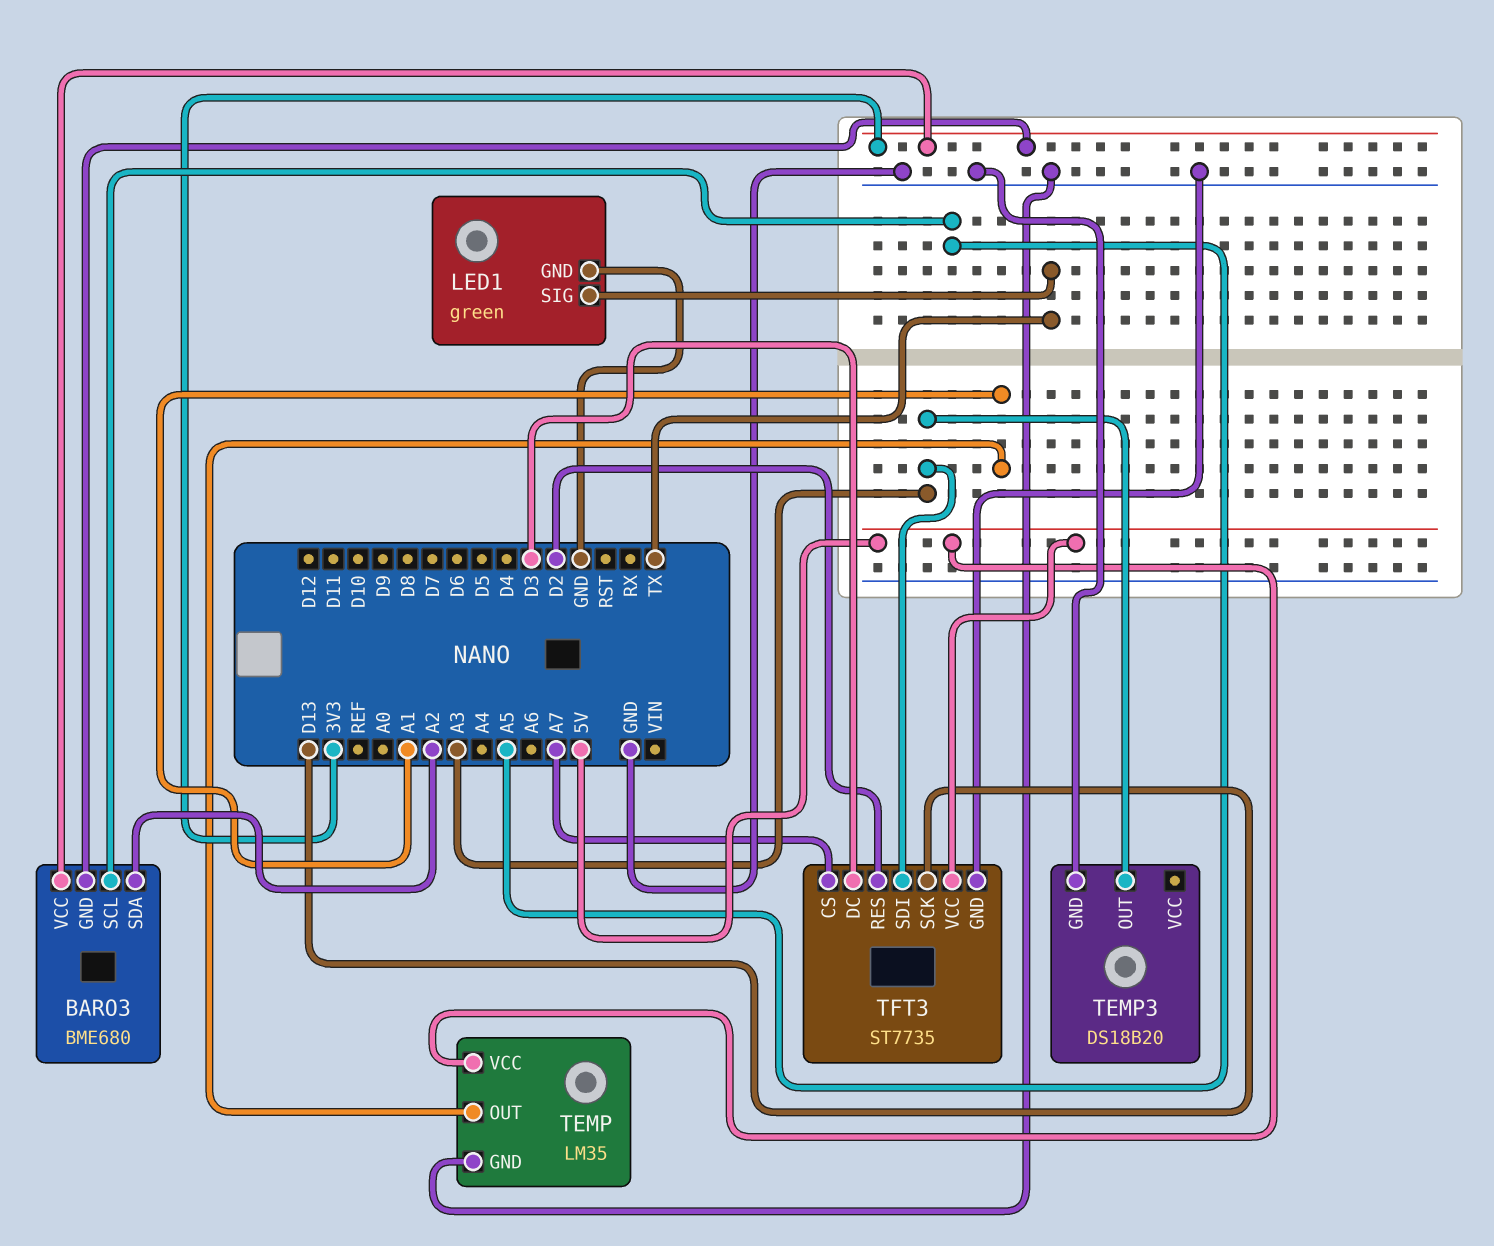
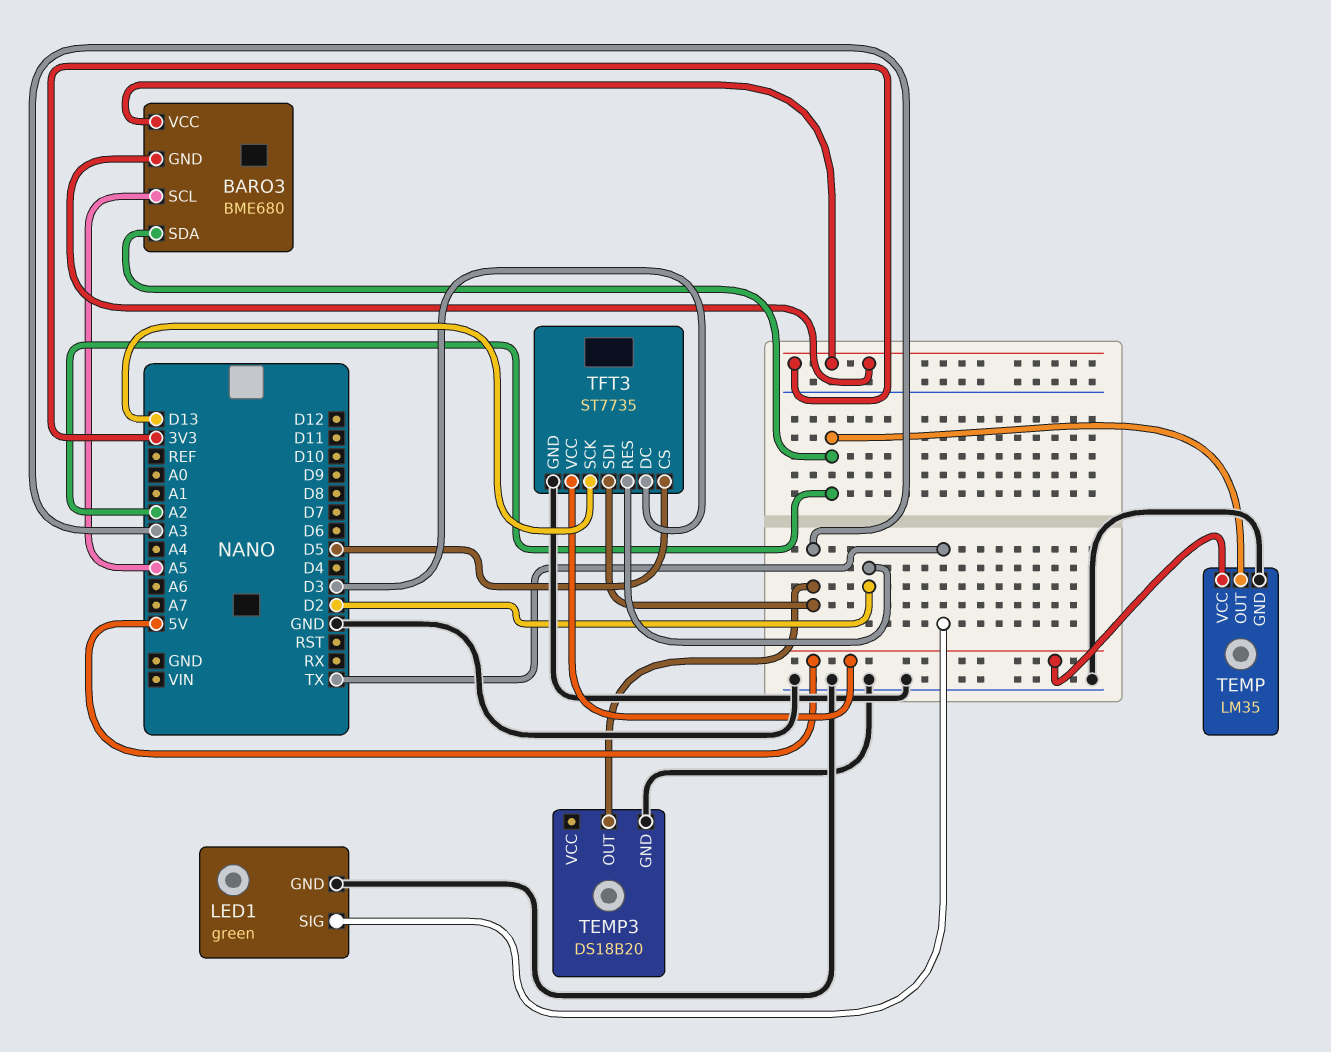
TEMP pin OUT: A1 -> A2
TFT3 pin CS: A7 -> D5

